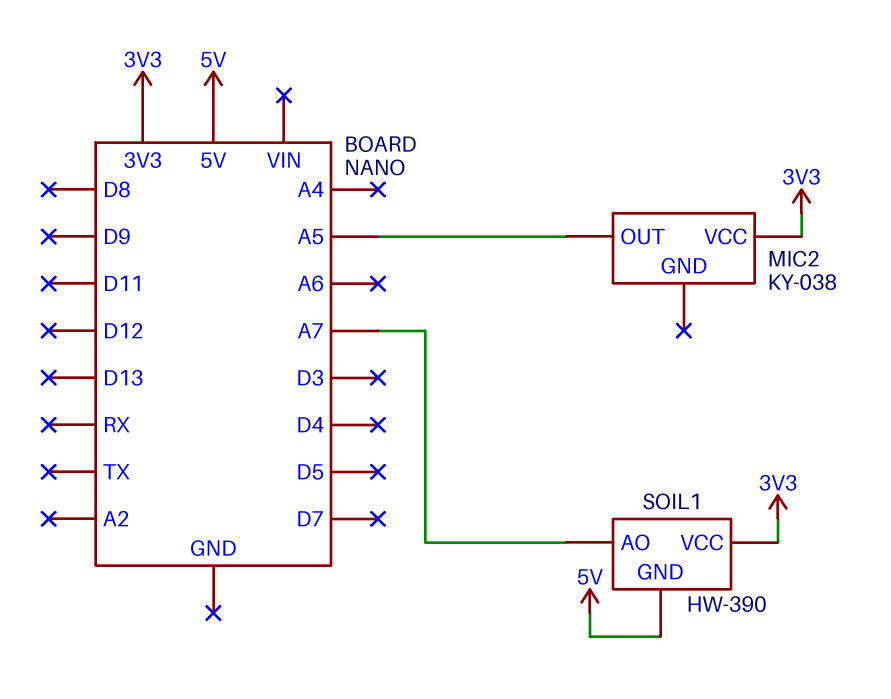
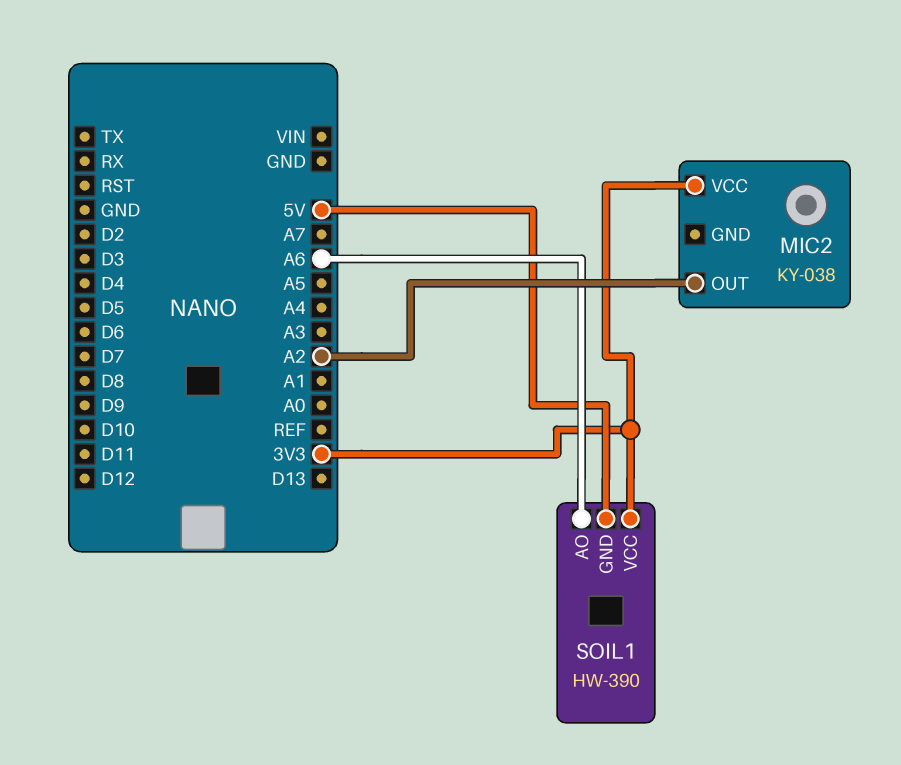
MIC2 pin OUT: A5 -> A2
SOIL1 pin AO: A7 -> A6

